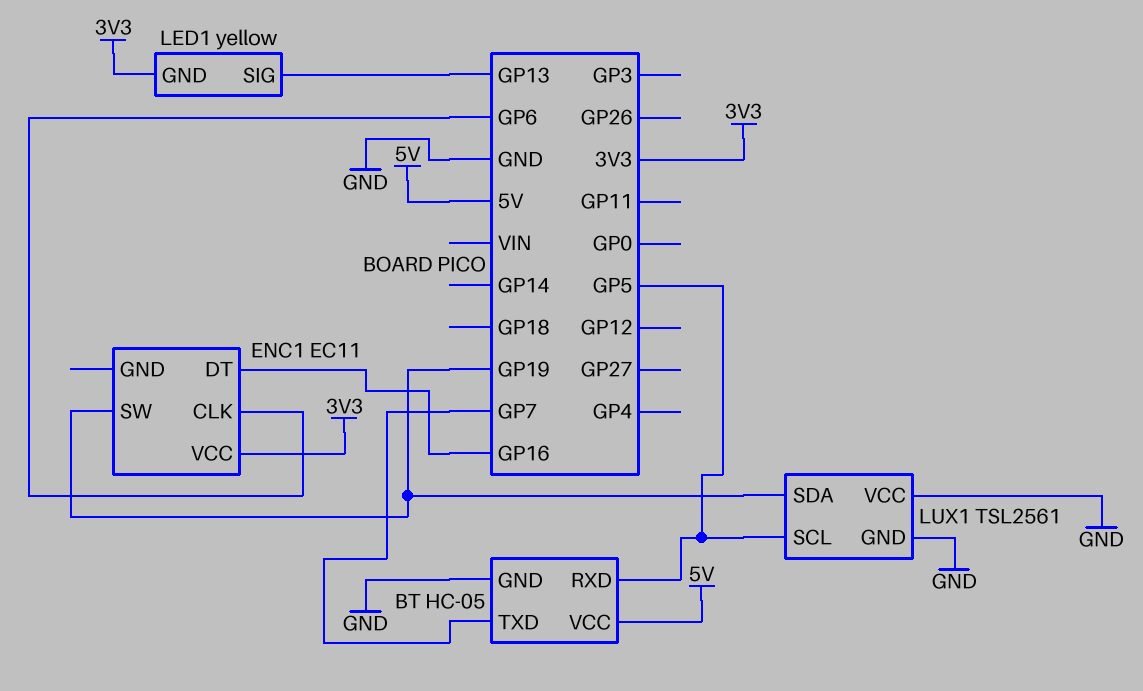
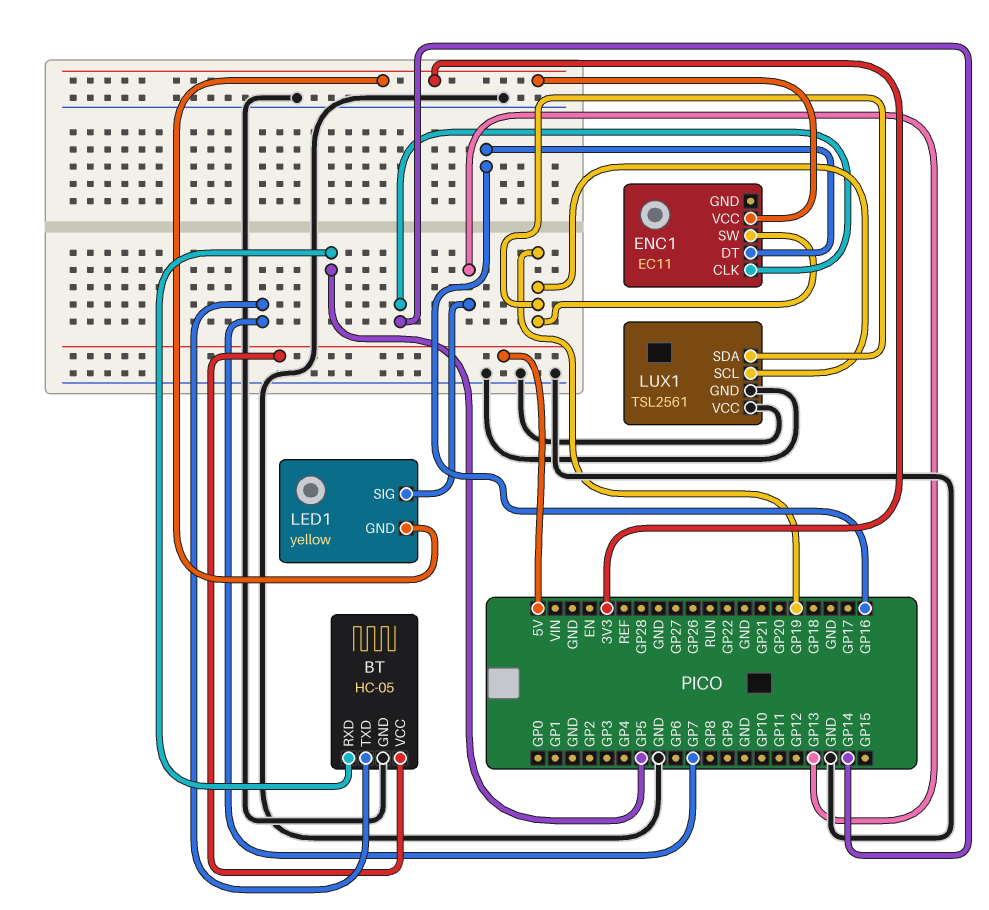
ENC1 pin CLK: GP6 -> GP14
LUX1 pin SCL: GP5 -> GP19

